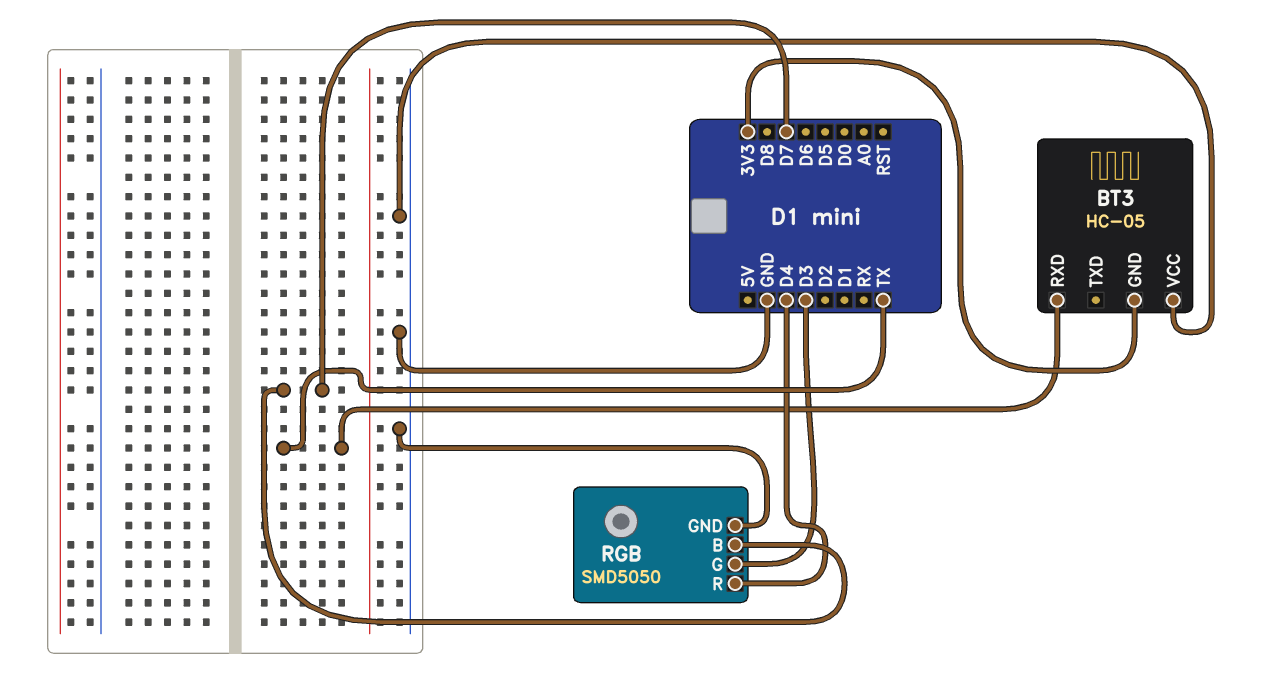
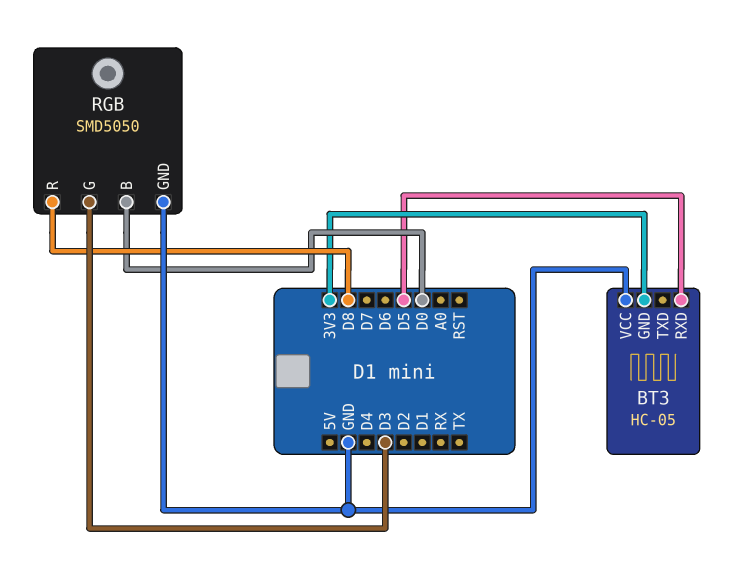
BT3 pin RXD: TX -> D5
RGB pin B: D7 -> D0
RGB pin R: D4 -> D8

